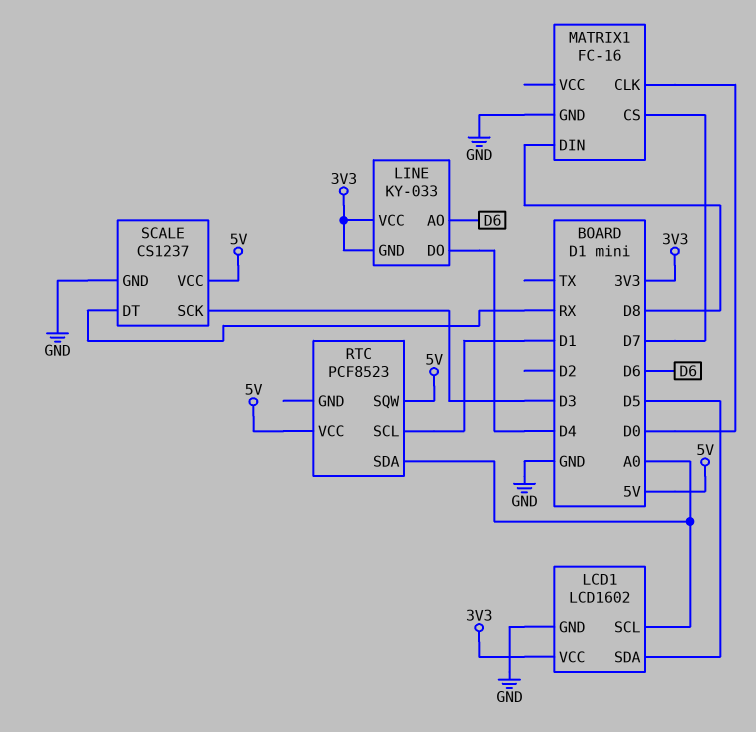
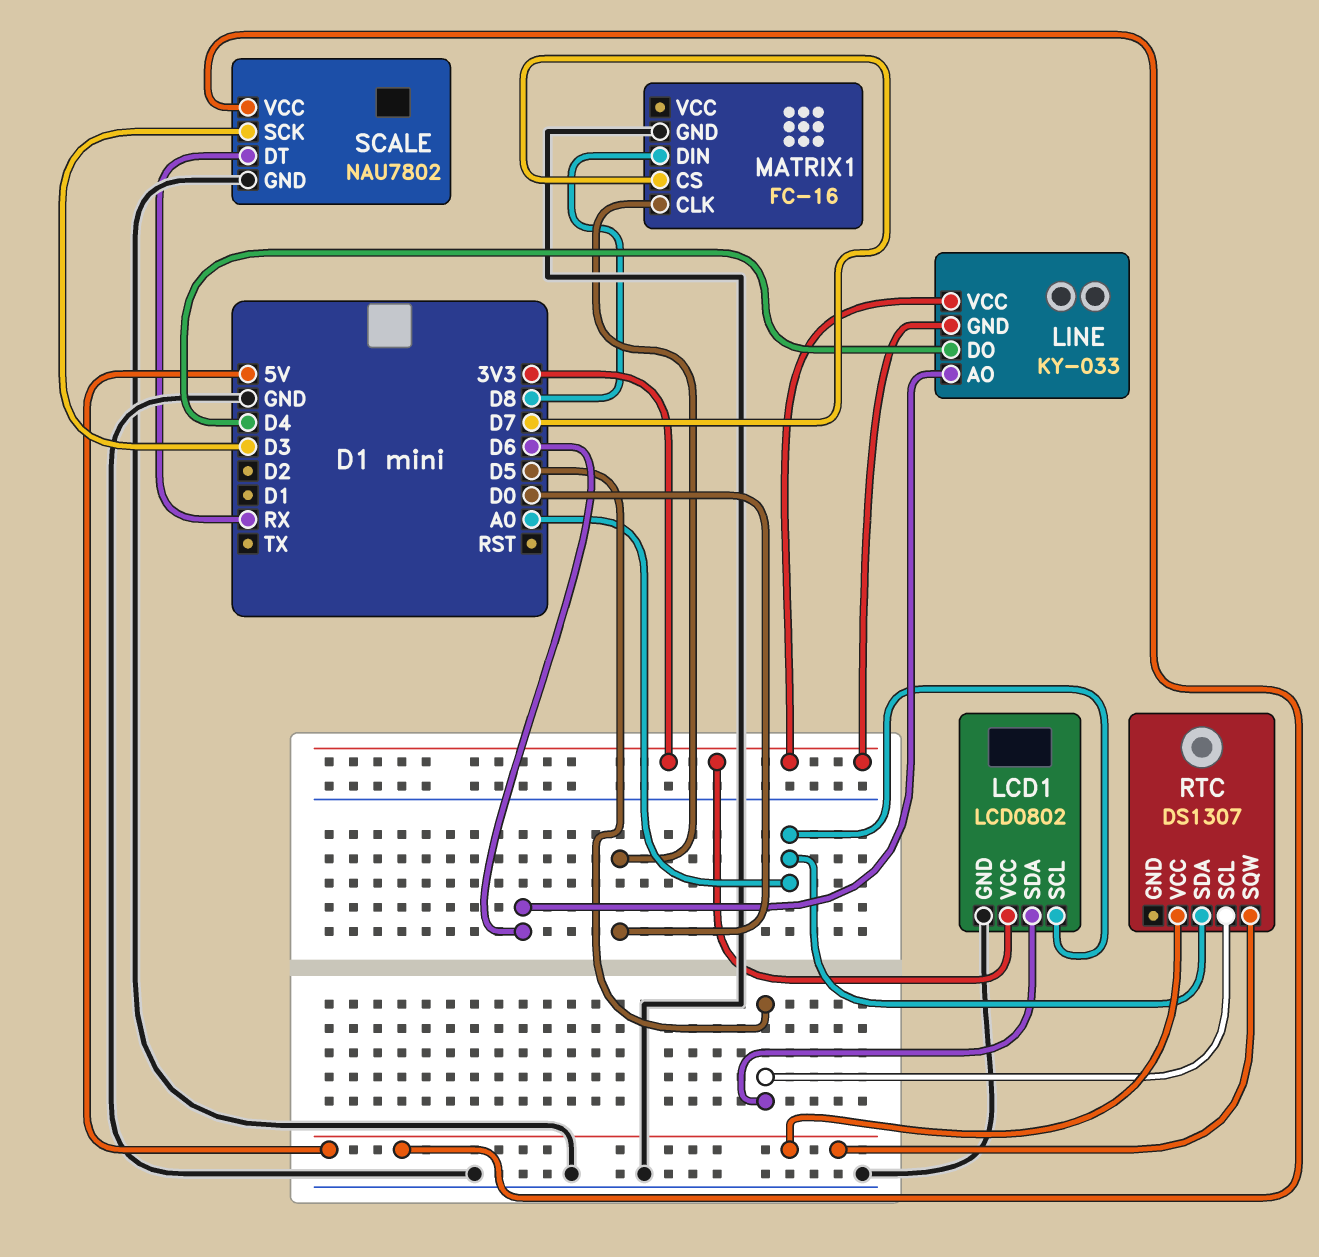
LCD1: LCD1602 -> LCD0802
RTC: PCF8523 -> DS1307
RTC pin SCL: D1 -> D5
SCALE: CS1237 -> NAU7802

